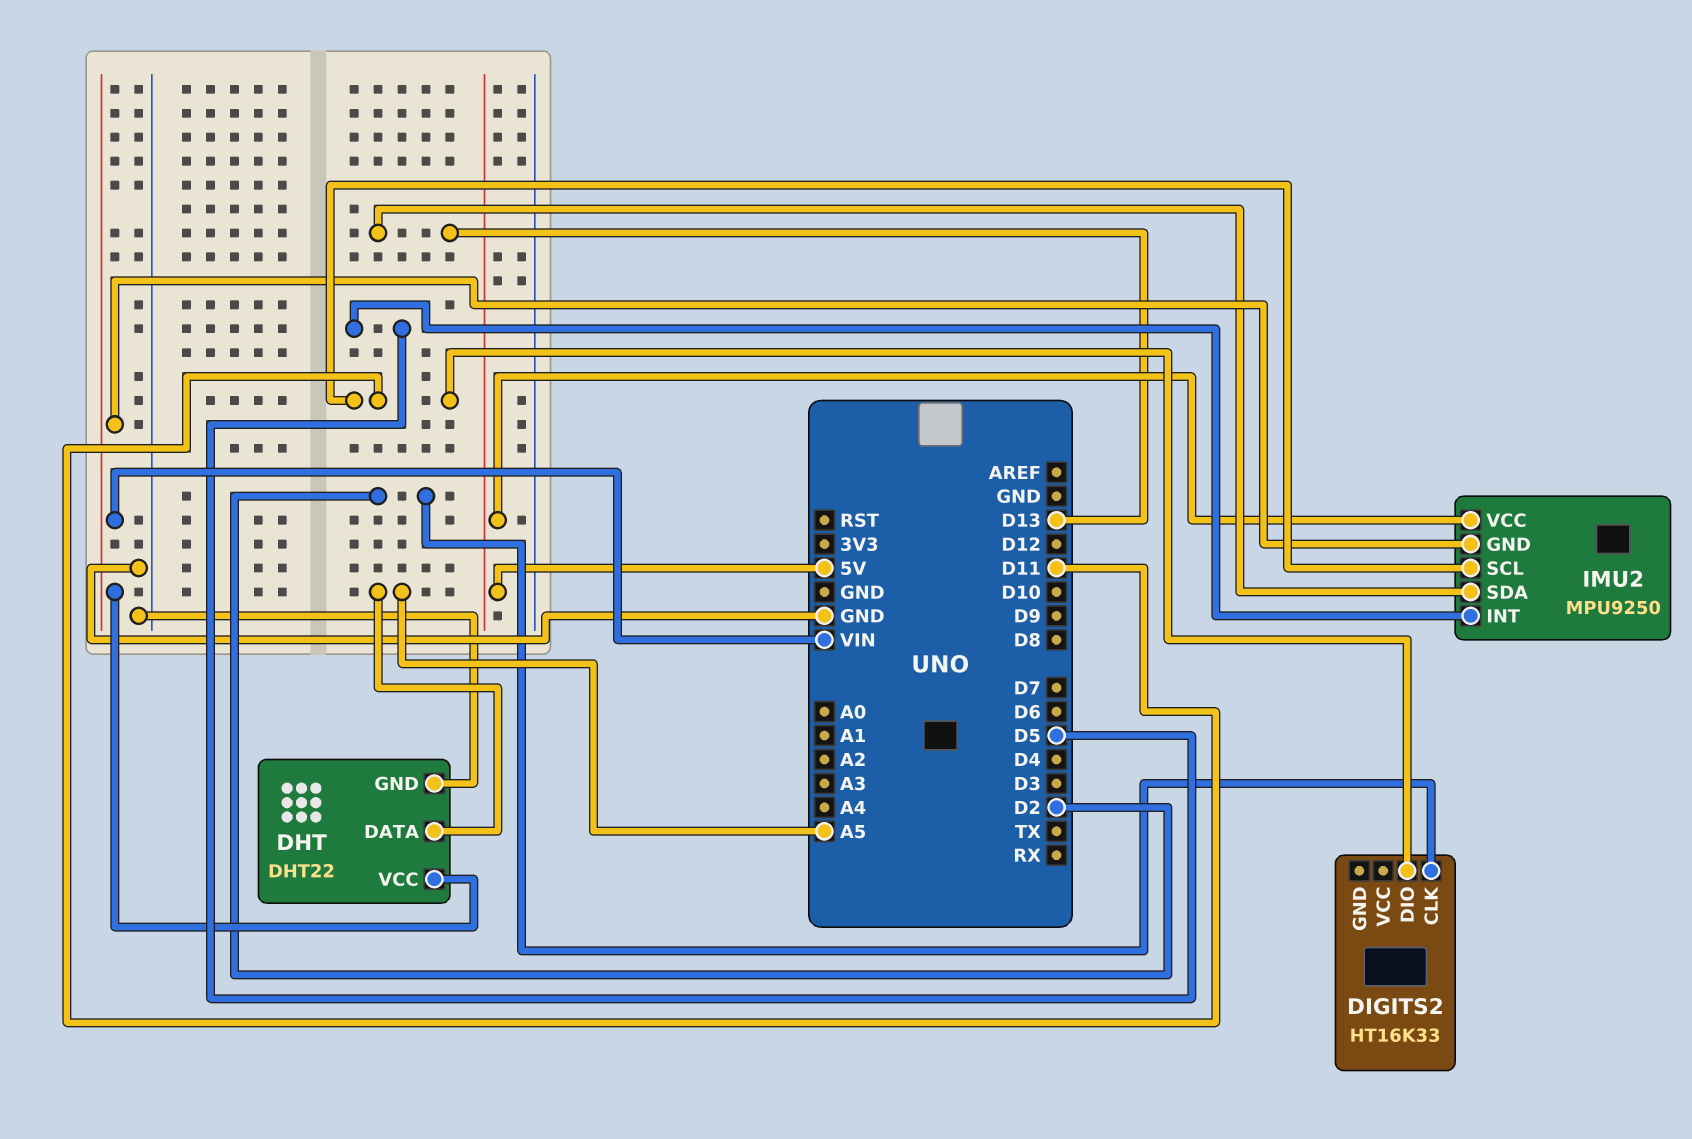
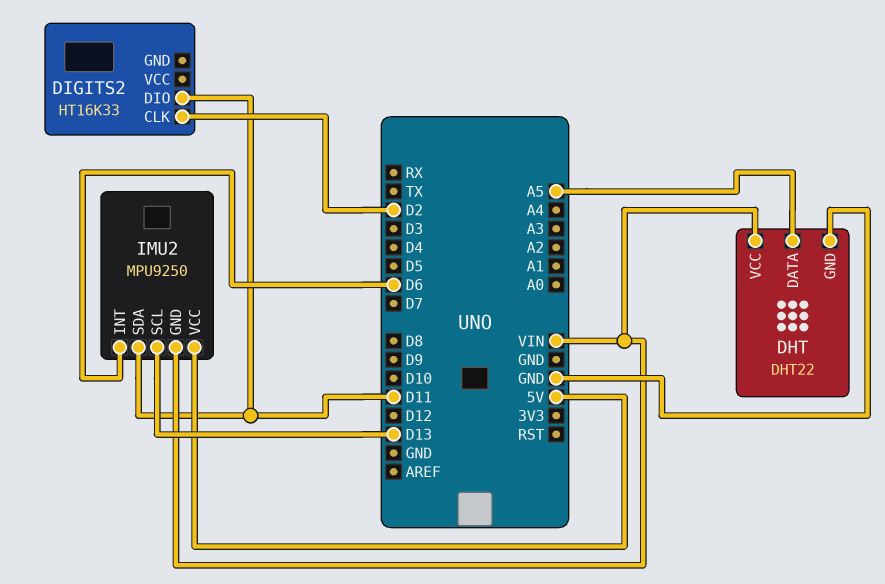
IMU2 pin INT: D5 -> D6
IMU2 pin SCL: D11 -> D13
IMU2 pin SDA: D13 -> D11

